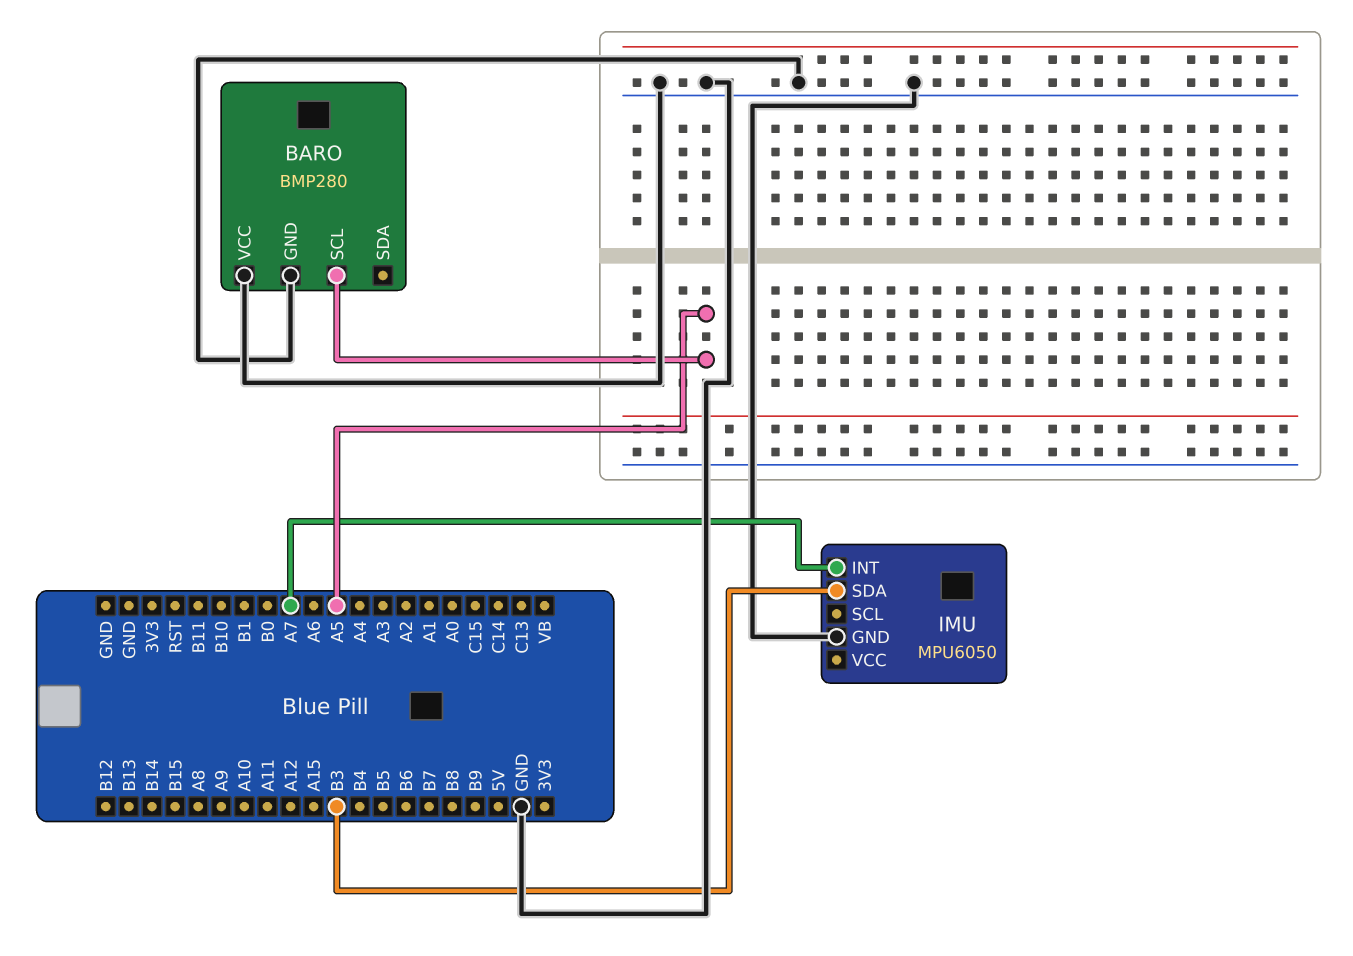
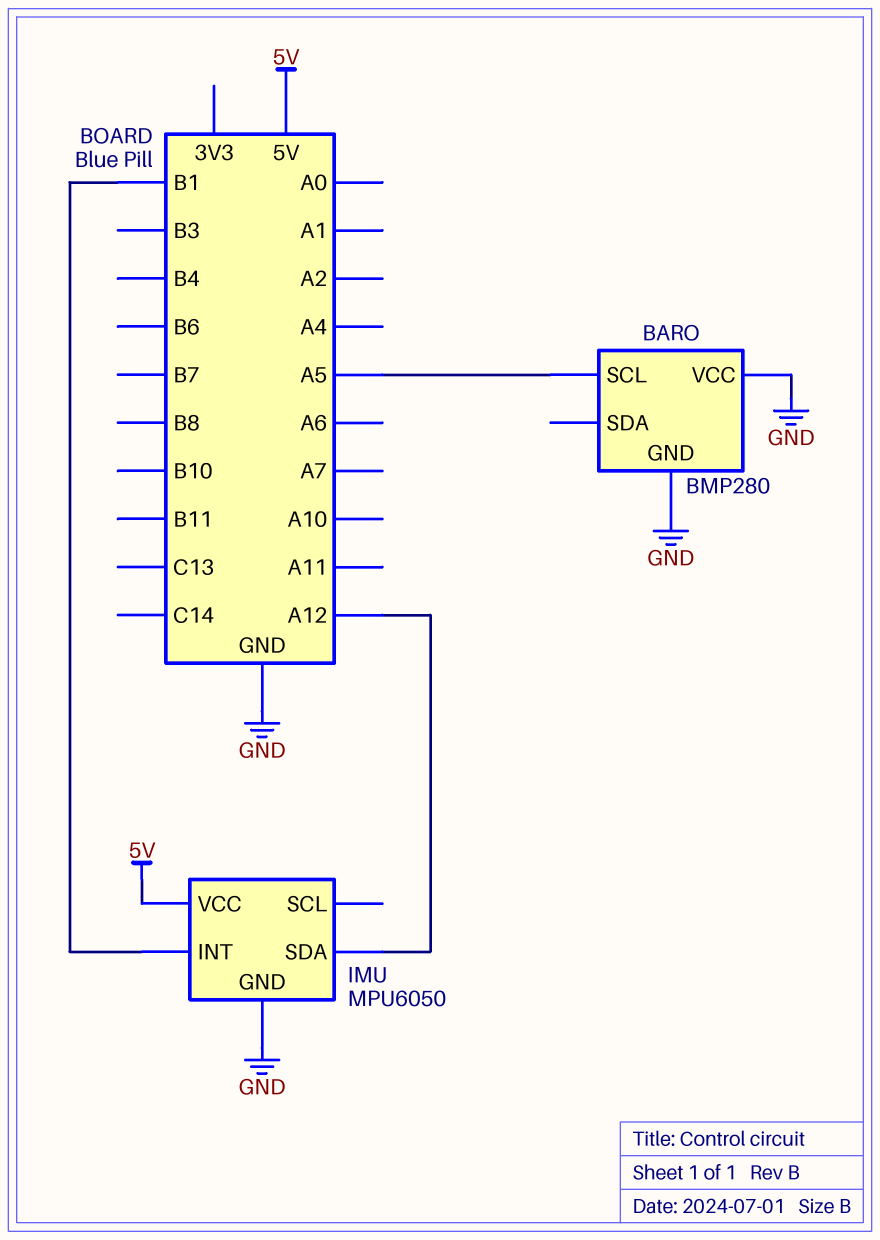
IMU pin INT: A7 -> B1
IMU pin SDA: B3 -> A12
IMU pin VCC: none -> 5V

